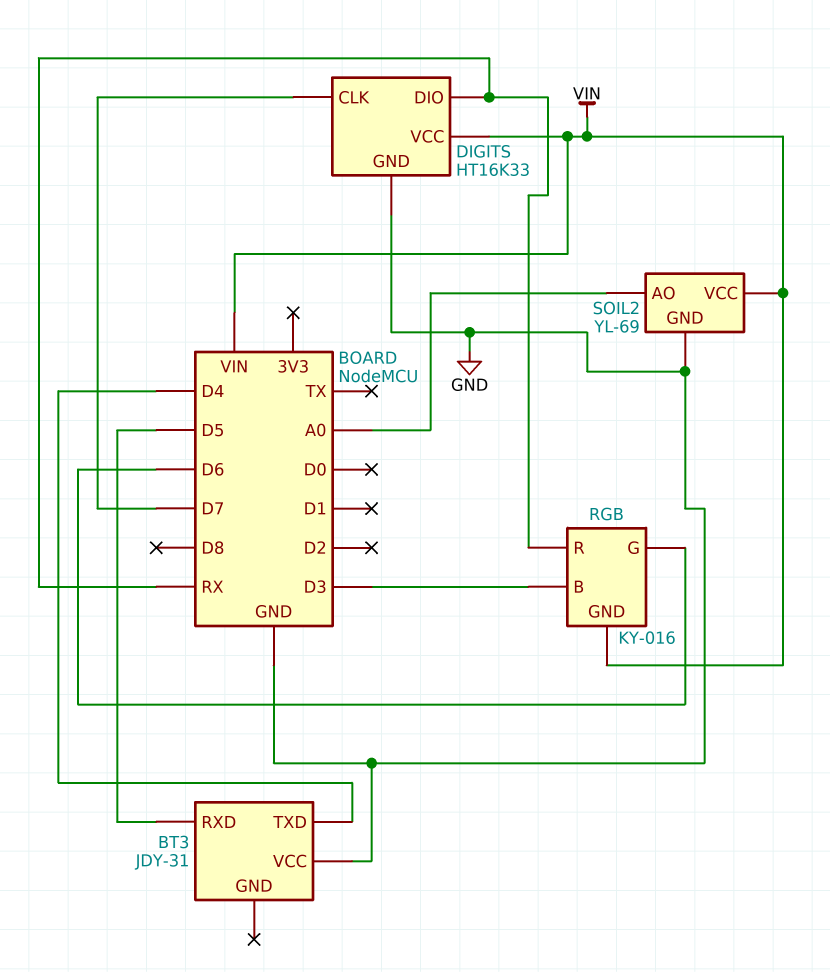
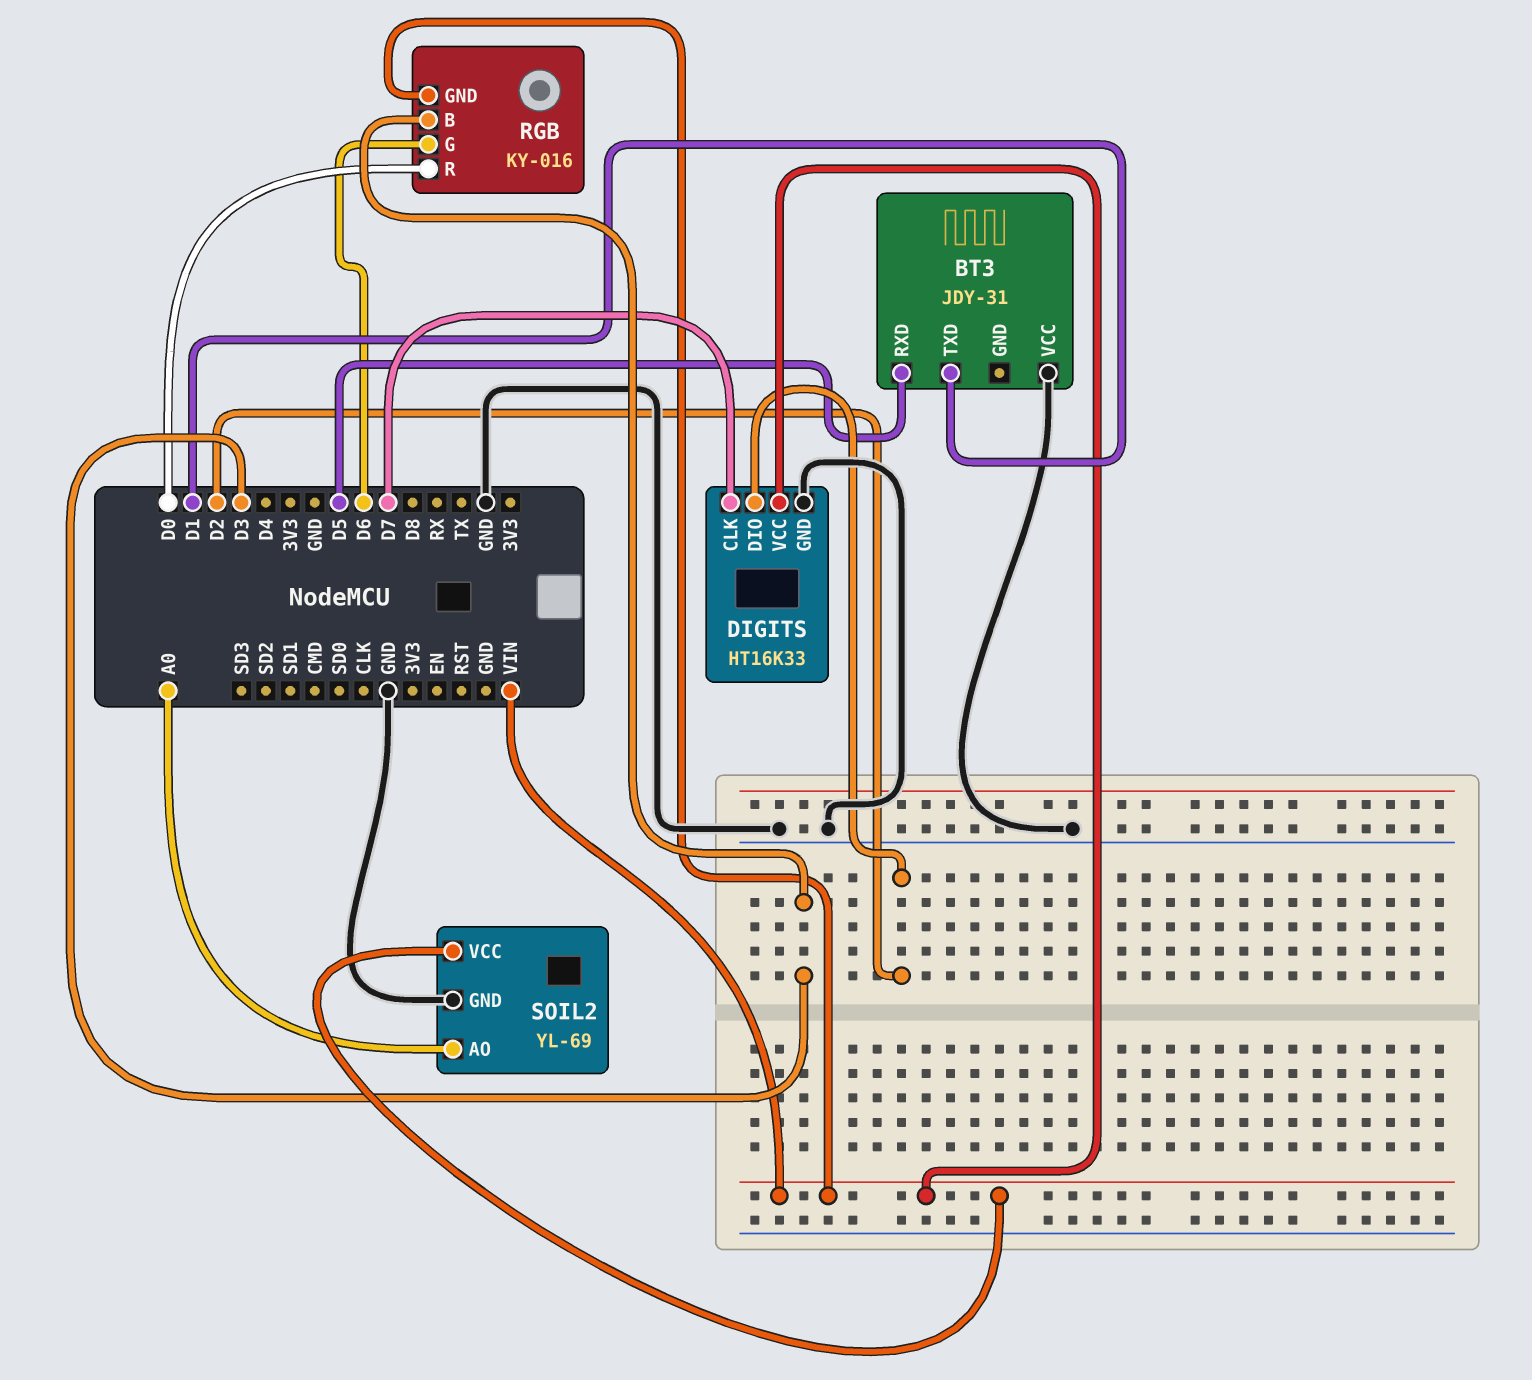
BT3 pin TXD: D4 -> D1
DIGITS pin DIO: RX -> D2
RGB pin R: RX -> D0

